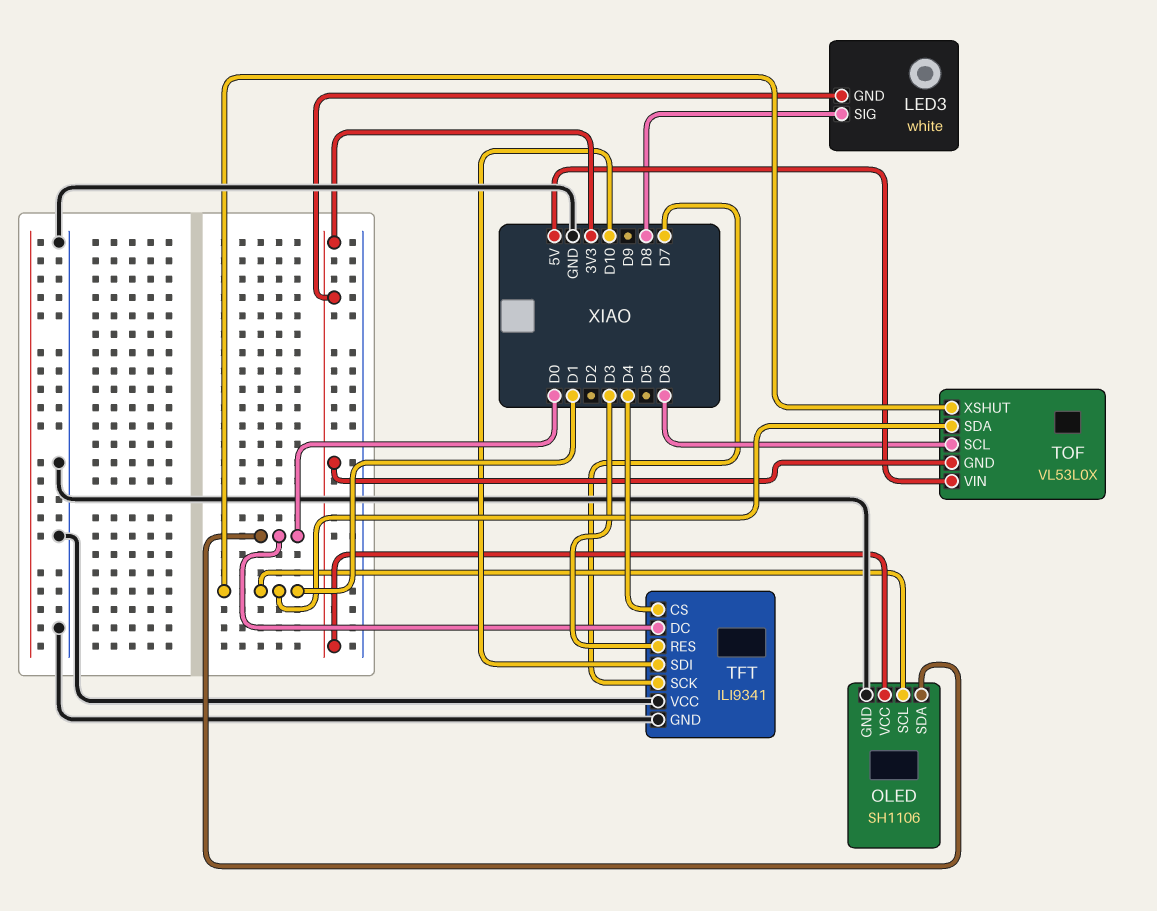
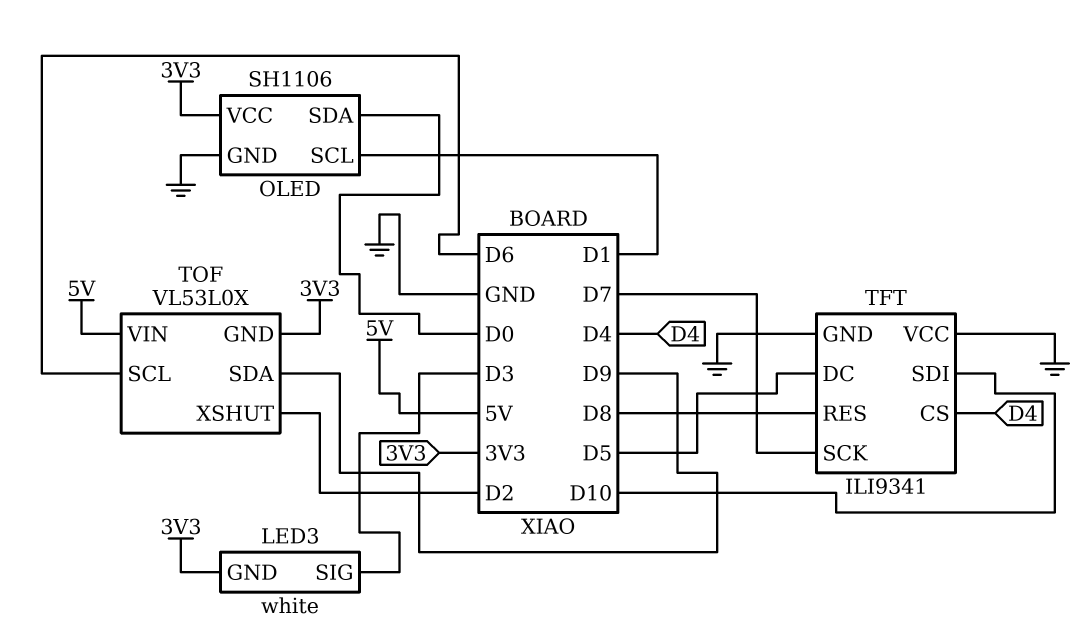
LED3 pin SIG: D8 -> D3
TFT pin DC: D0 -> D5
TFT pin RES: D3 -> D8
TOF pin SDA: D1 -> D9
TOF pin XSHUT: D1 -> D2

